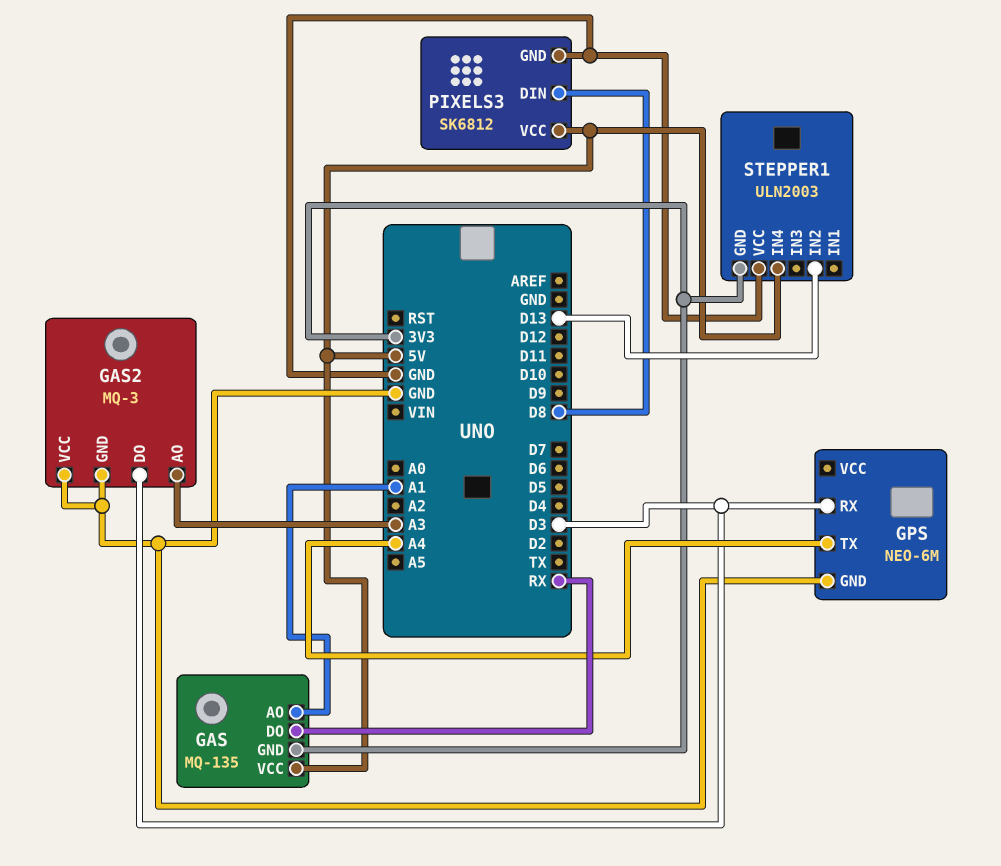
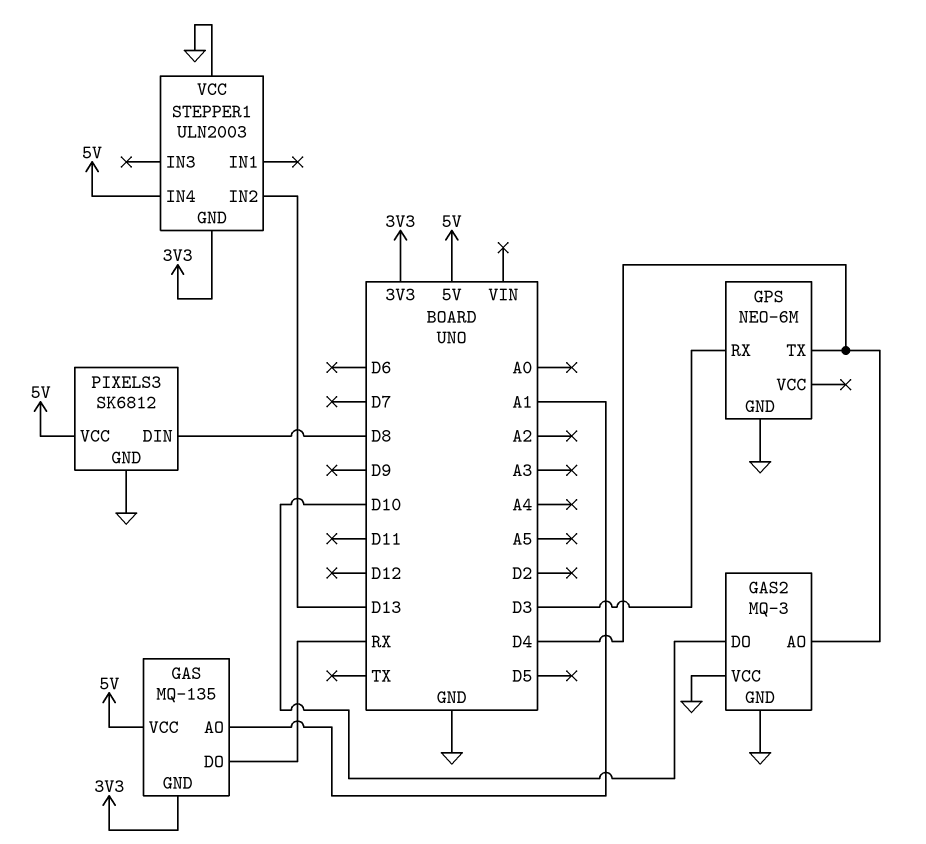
GAS2 pin AO: A3 -> D4
GAS2 pin DO: D3 -> D10
GPS pin TX: A4 -> D4

